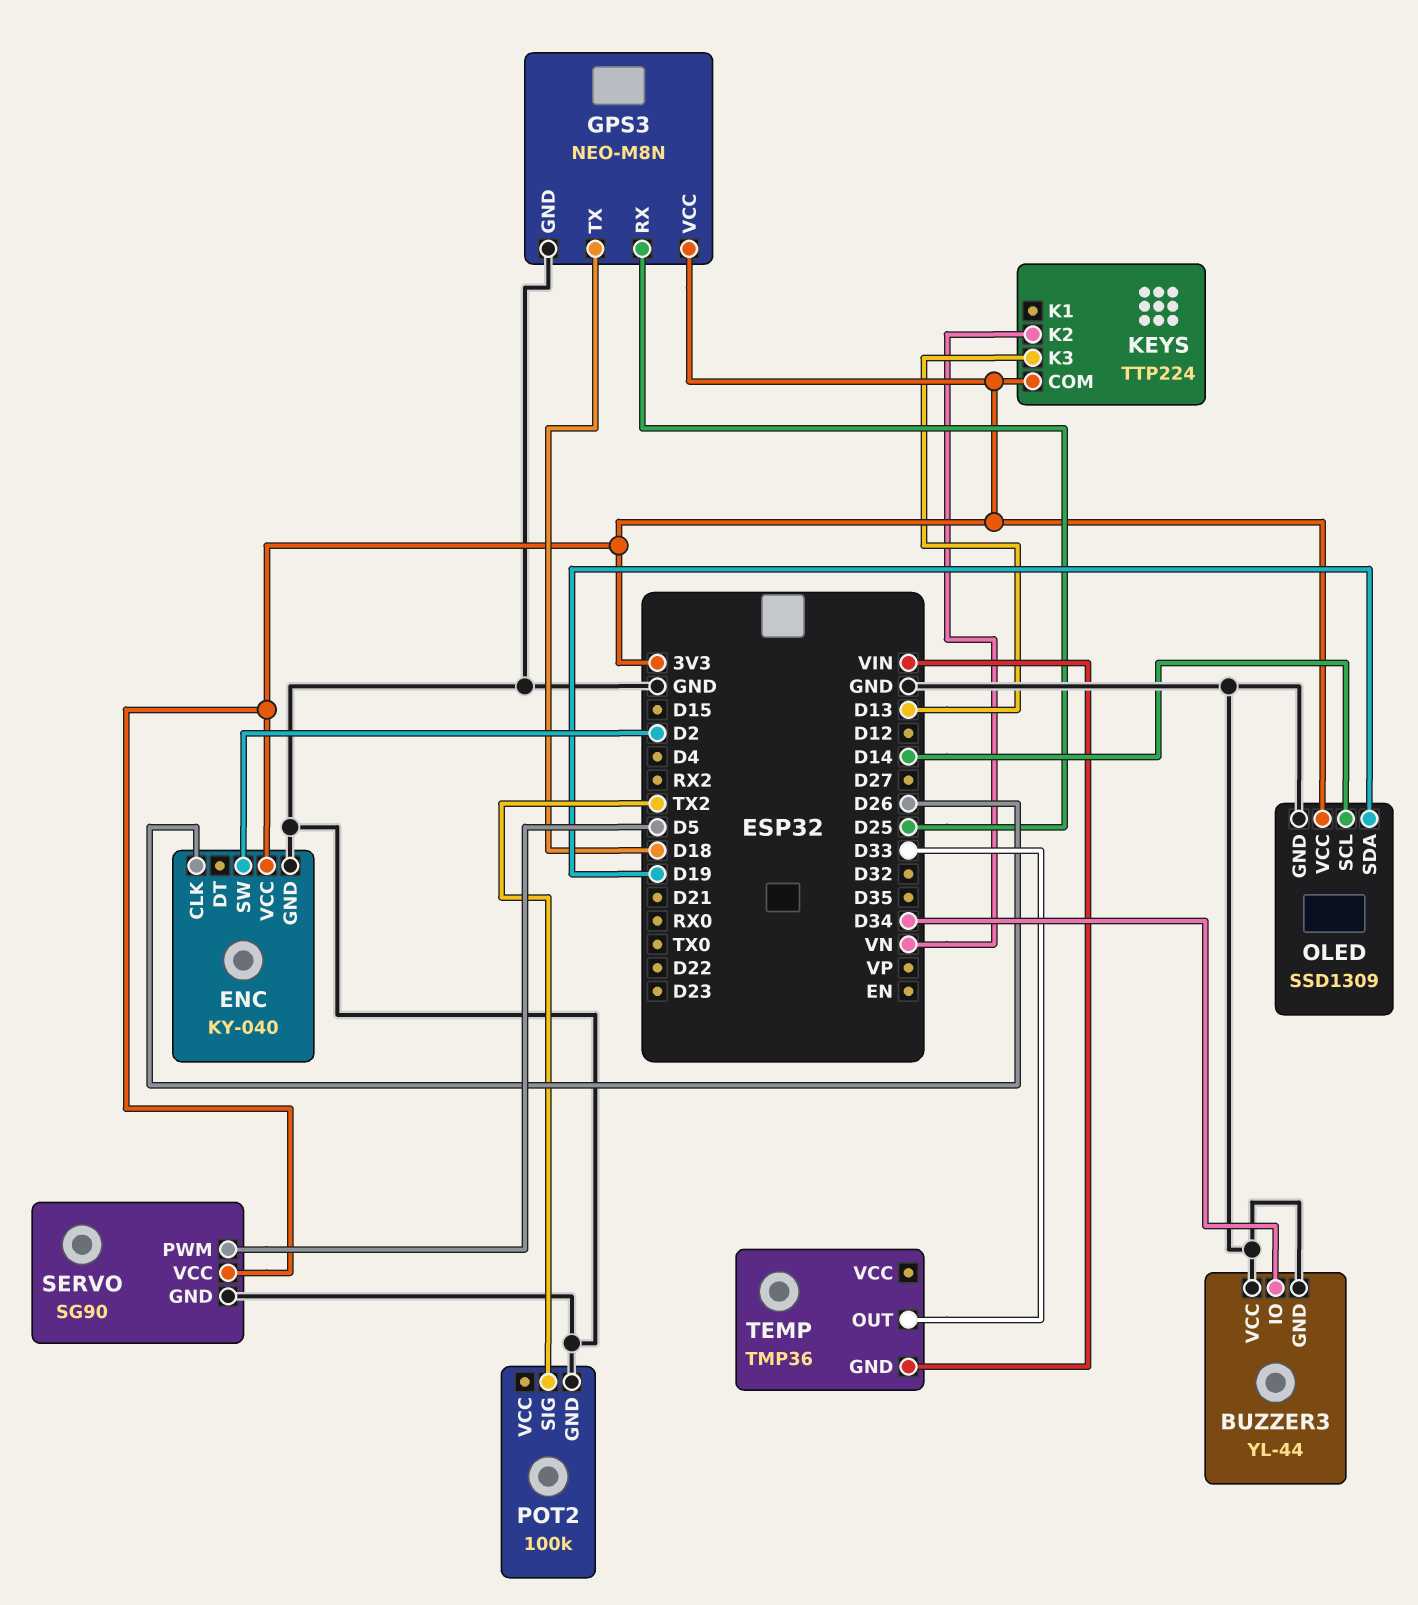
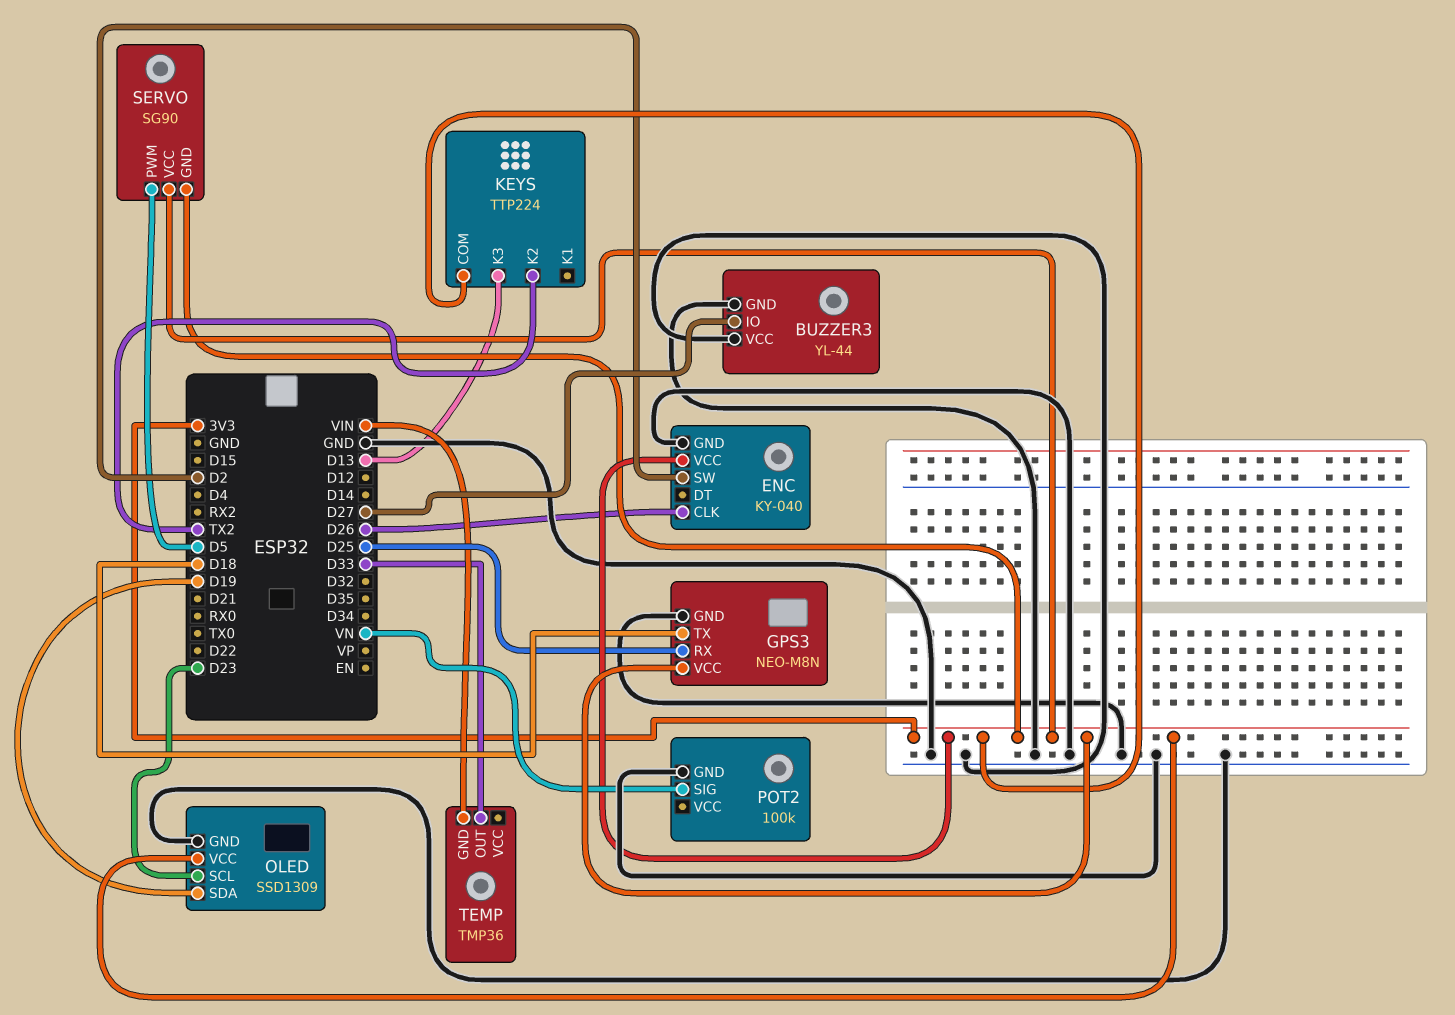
BUZZER3 pin IO: D34 -> D27
KEYS pin K2: VN -> TX2
OLED pin SCL: D14 -> D23
POT2 pin SIG: TX2 -> VN
SERVO pin GND: GND -> 3V3

